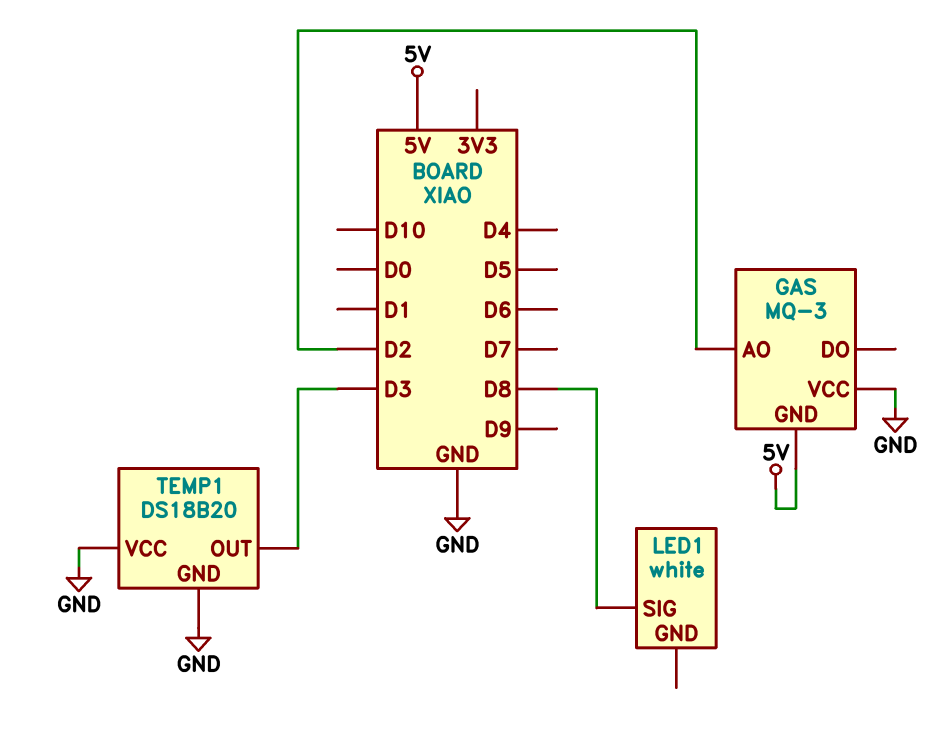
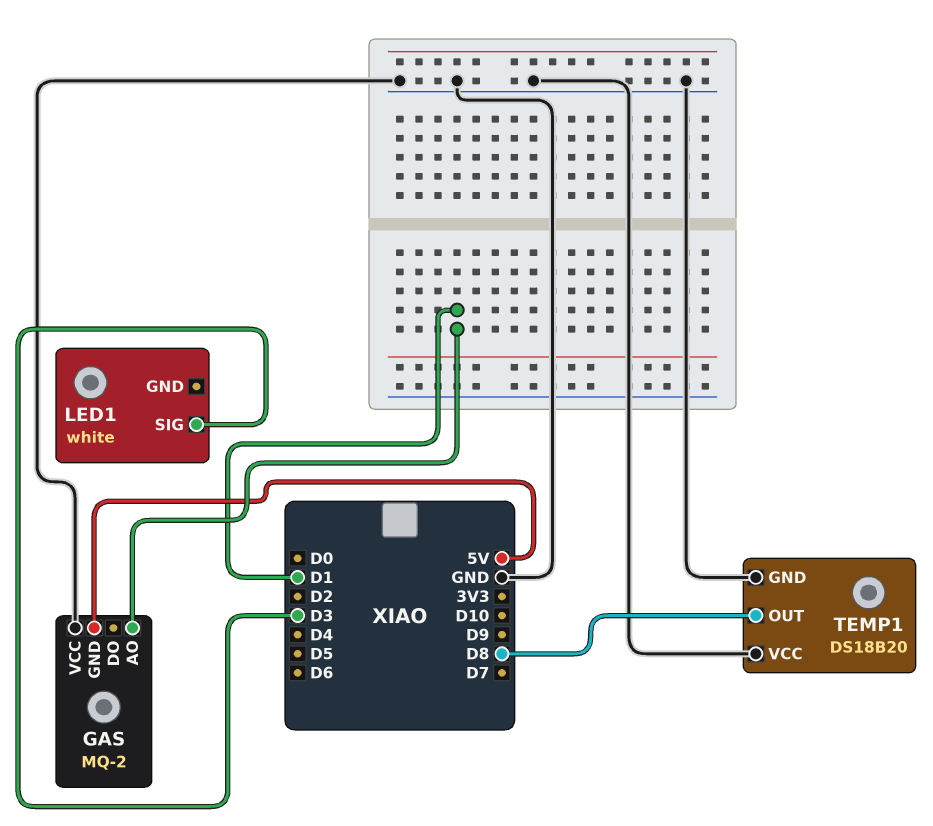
GAS: MQ-3 -> MQ-2
GAS pin AO: D2 -> D1
LED1 pin SIG: D8 -> D3
TEMP1 pin OUT: D3 -> D8

